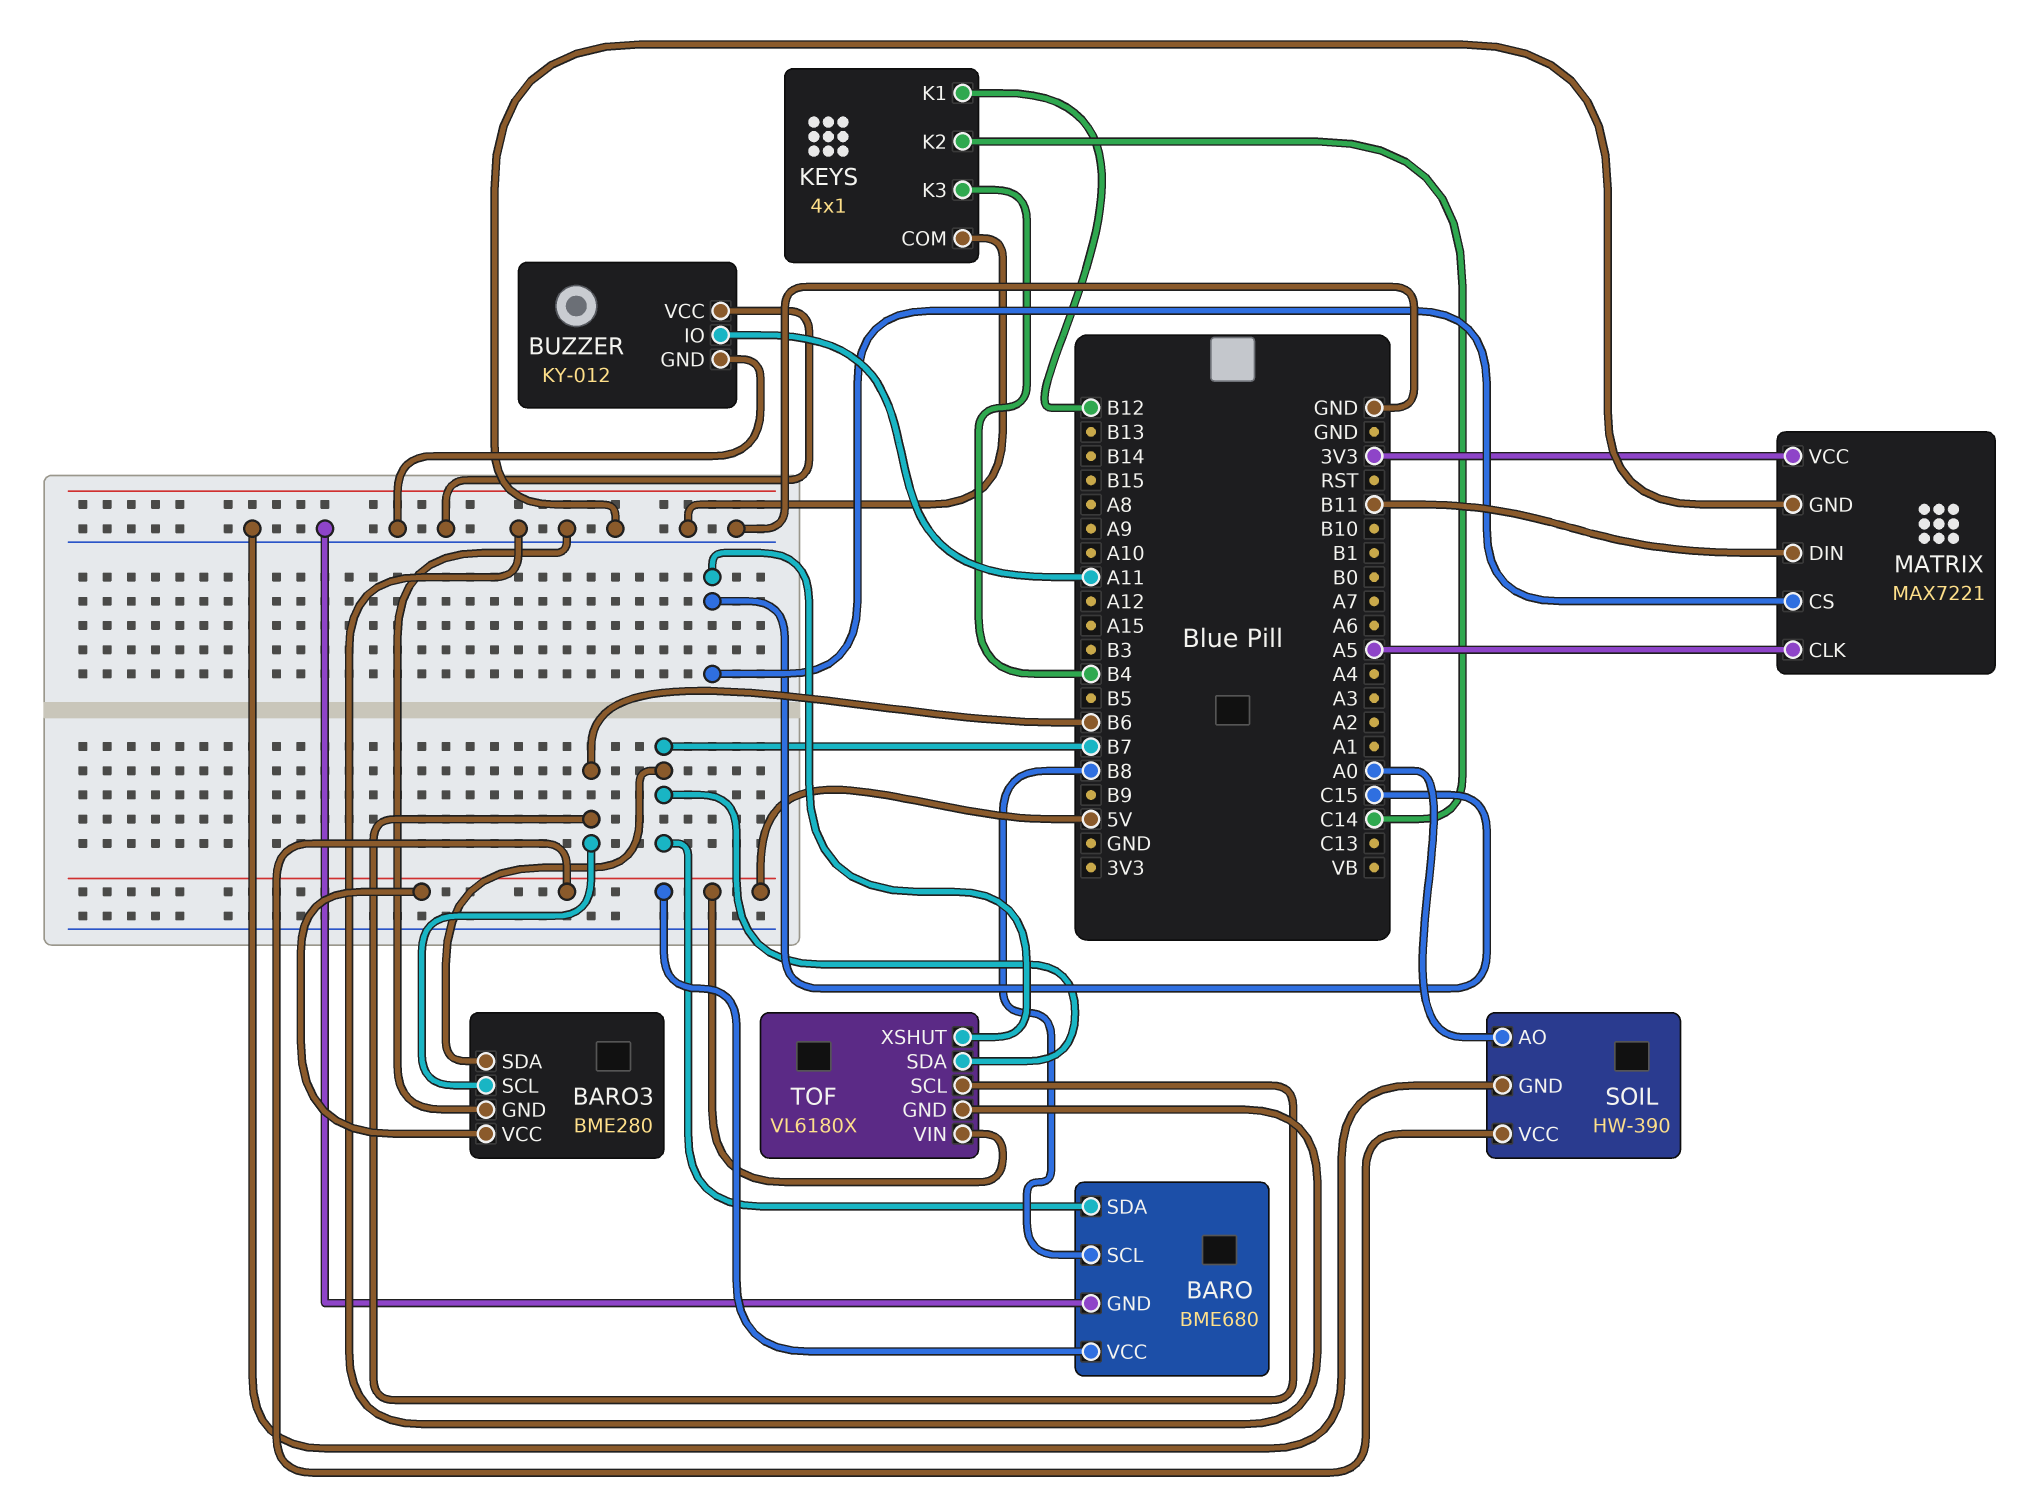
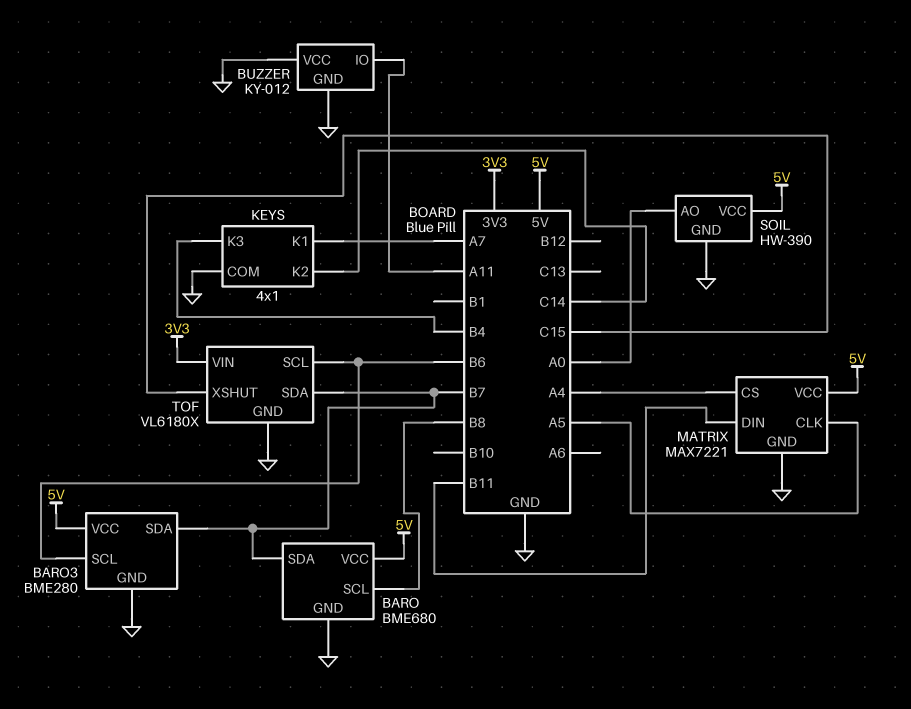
KEYS pin K1: B12 -> A7
MATRIX pin CS: C15 -> A4
MATRIX pin VCC: 3V3 -> 5V
TOF pin VIN: 5V -> 3V3

